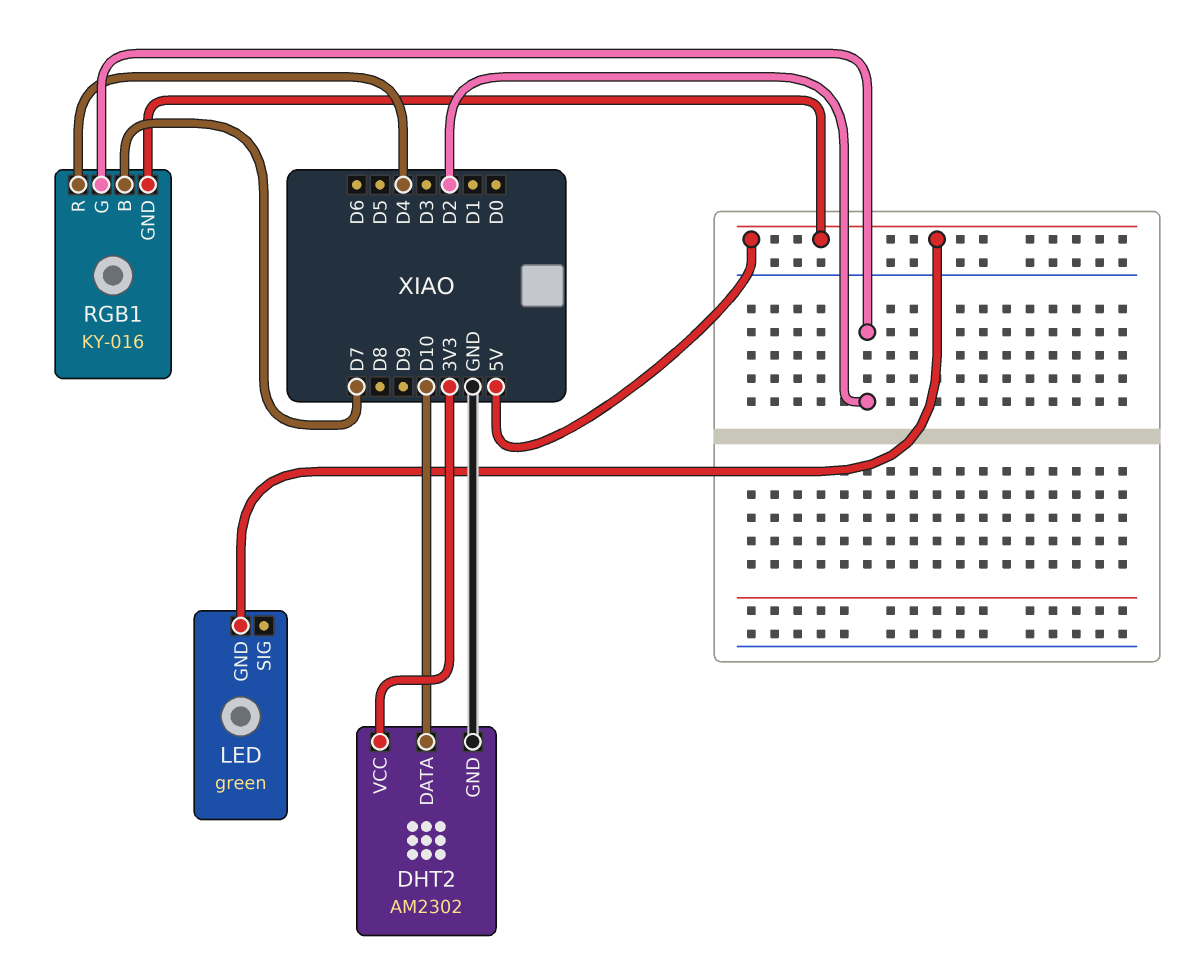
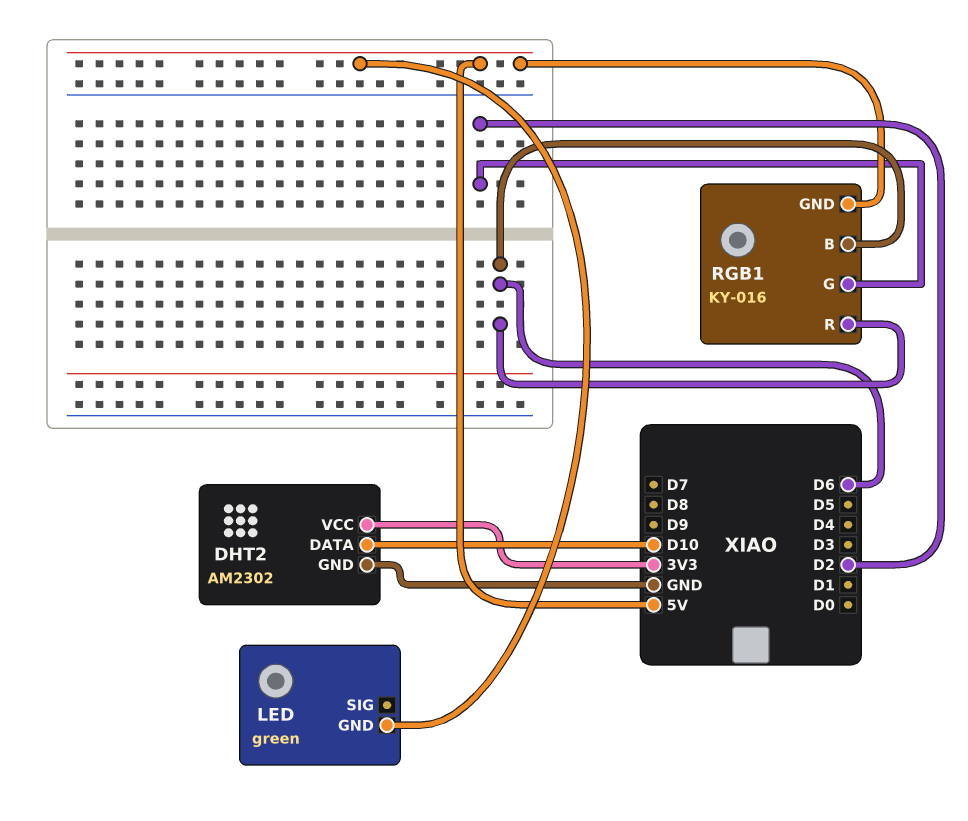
RGB1 pin B: D7 -> D6
RGB1 pin R: D4 -> D6

